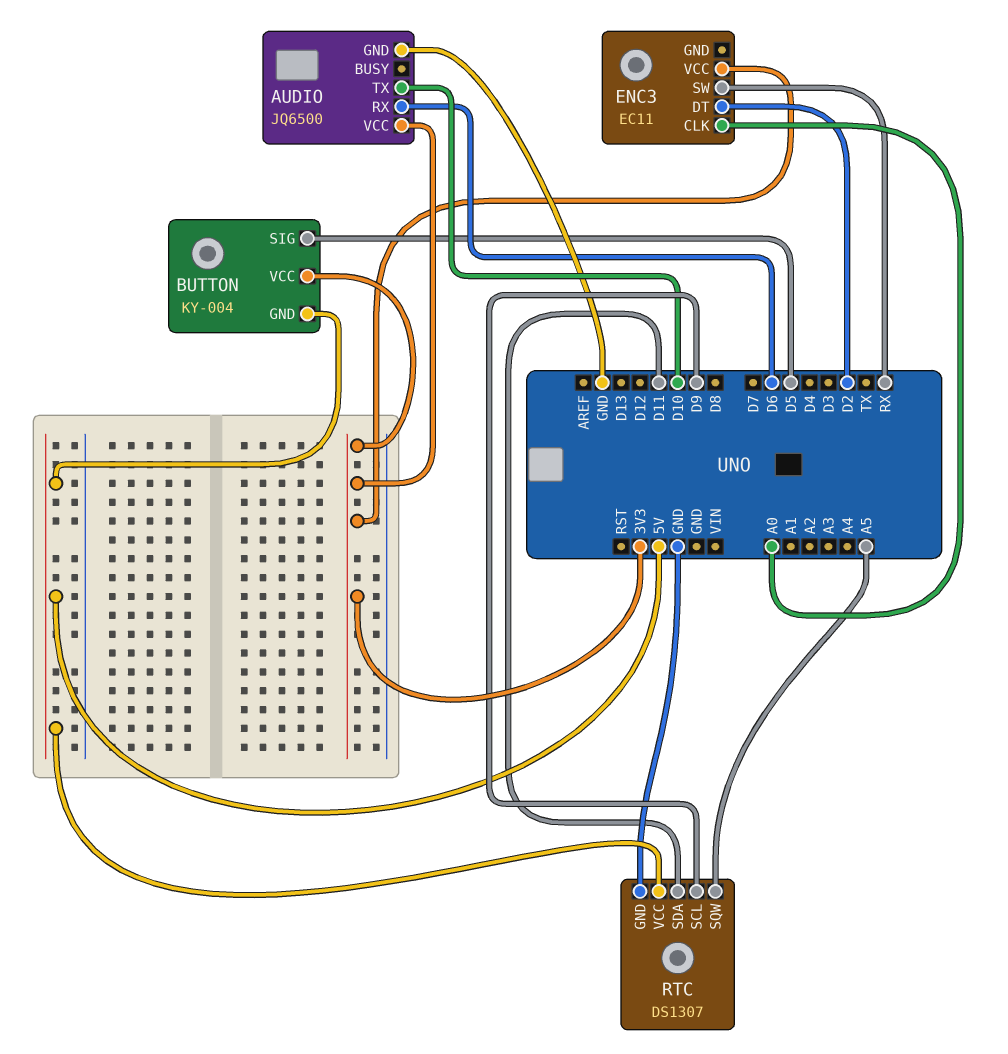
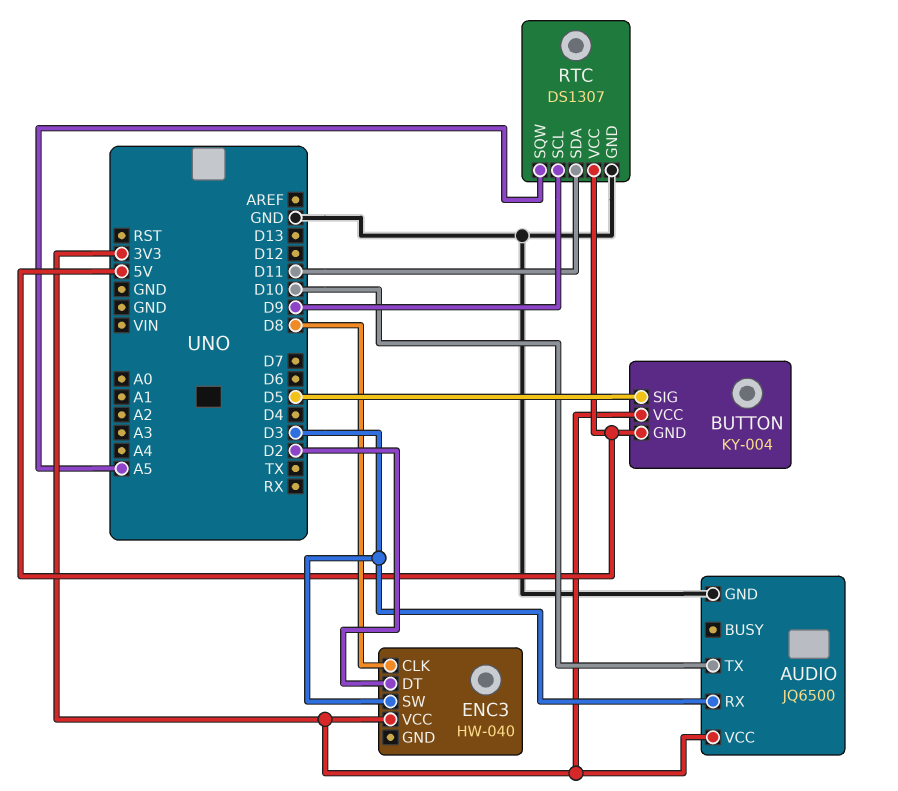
AUDIO pin RX: D6 -> D3
ENC3: EC11 -> HW-040
ENC3 pin CLK: A0 -> D8
ENC3 pin SW: RX -> D3

